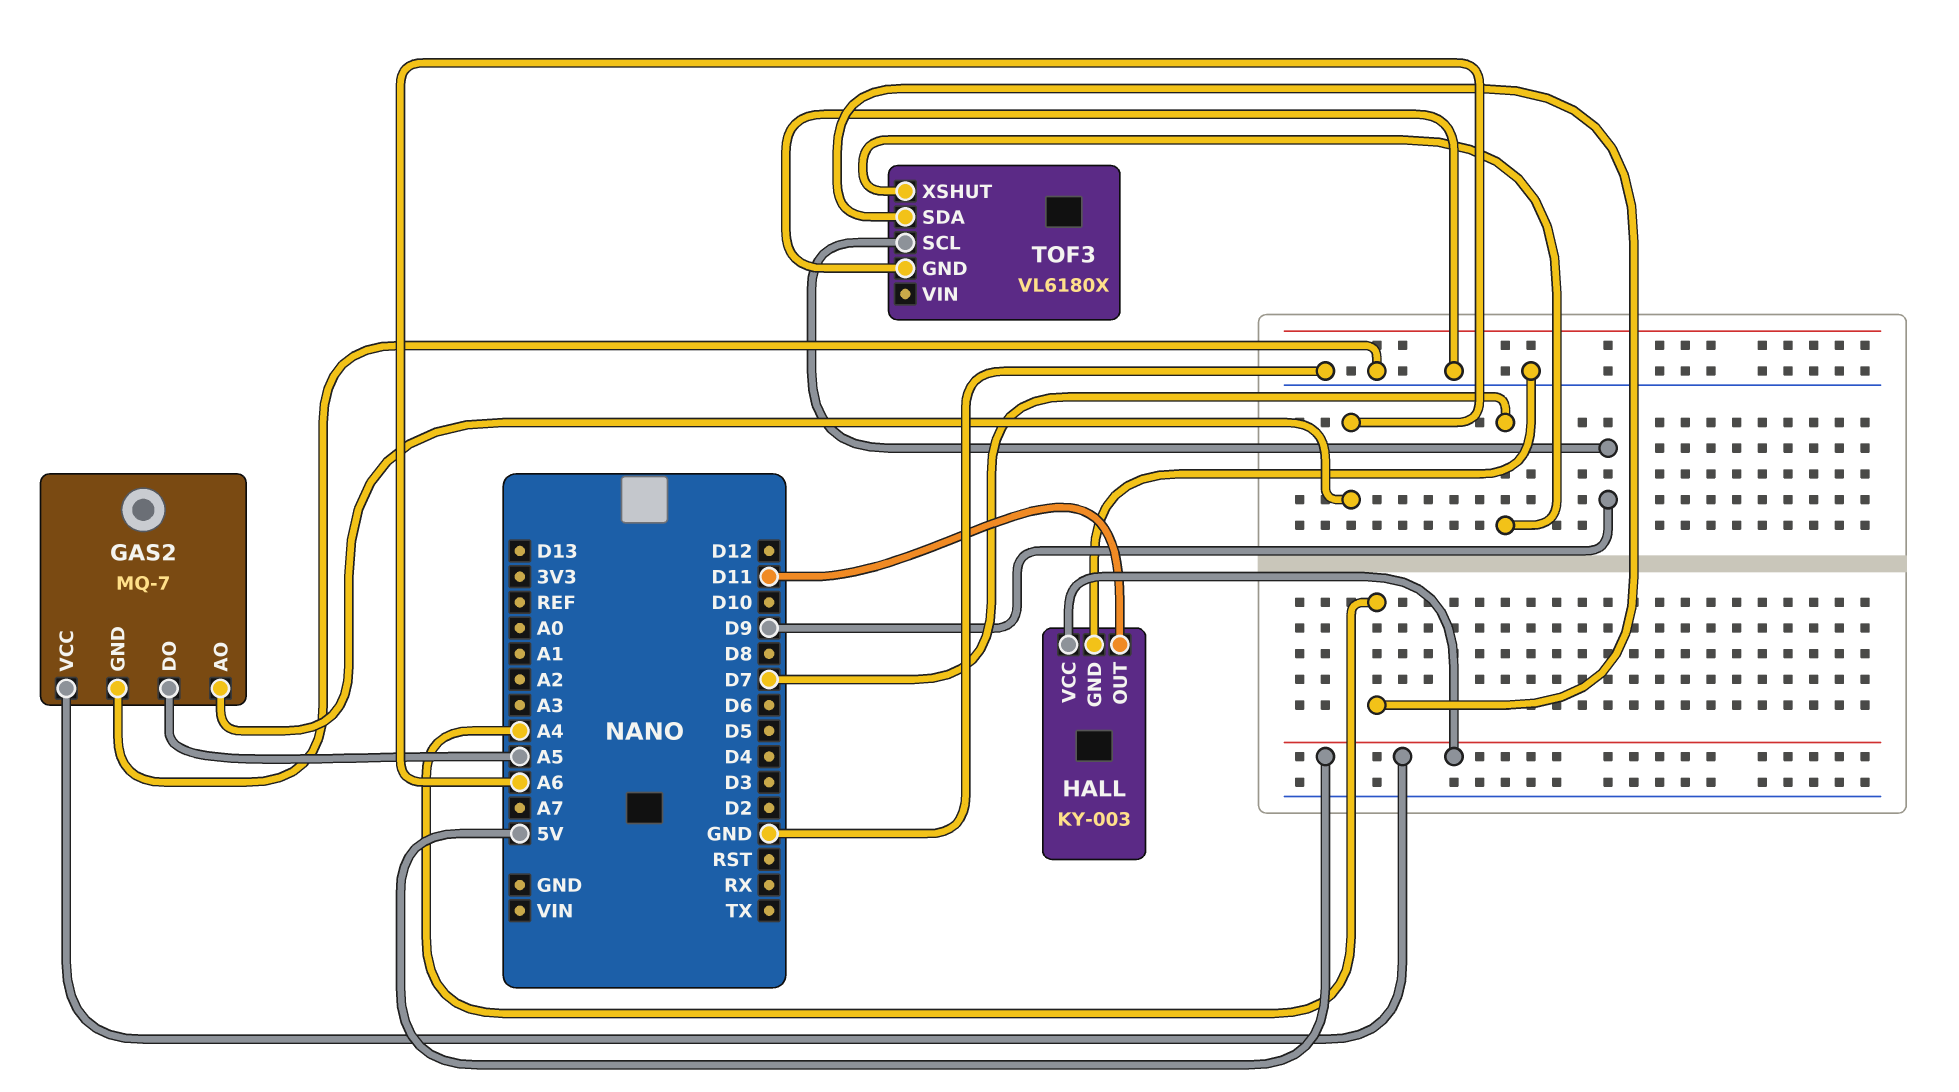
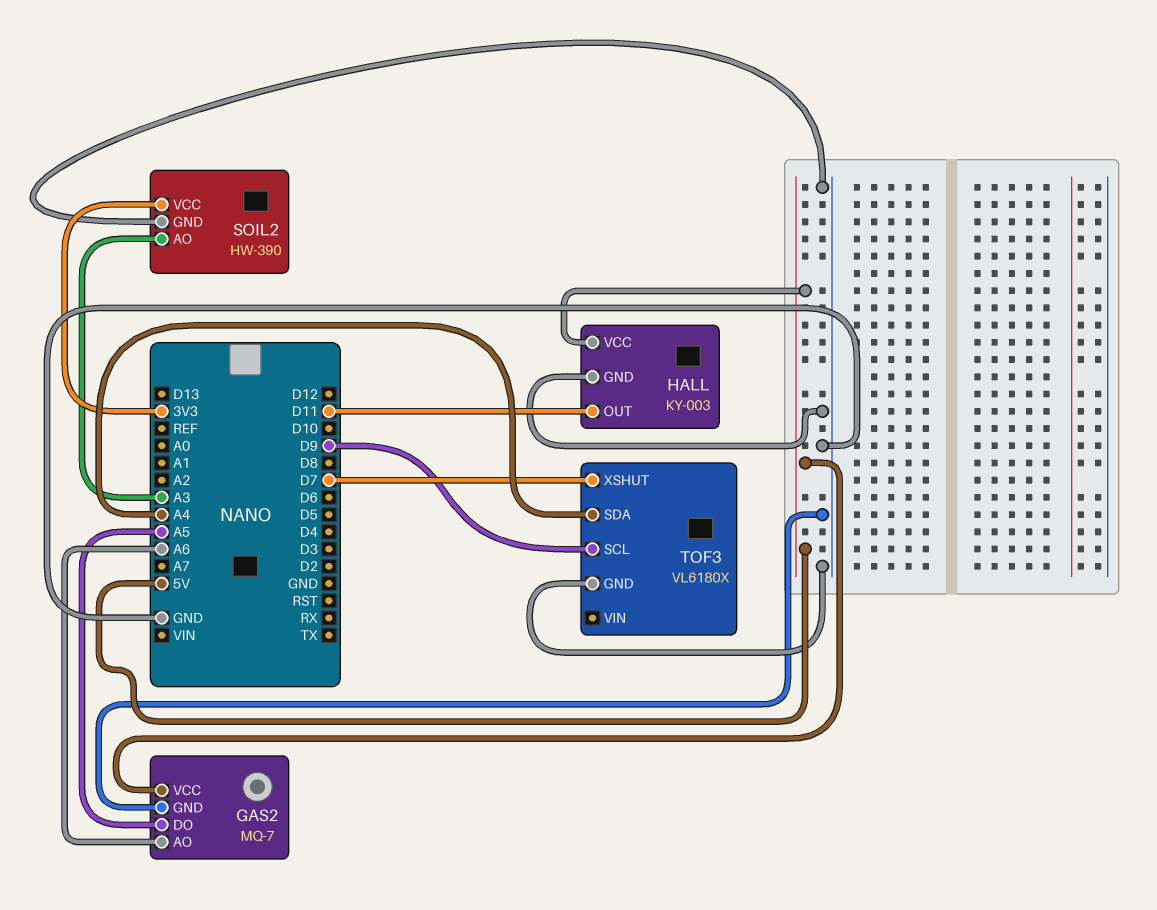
SOIL2: none -> HW-390
SOIL2 pin AO: none -> A3
SOIL2 pin GND: none -> GND
SOIL2 pin VCC: none -> 3V3

